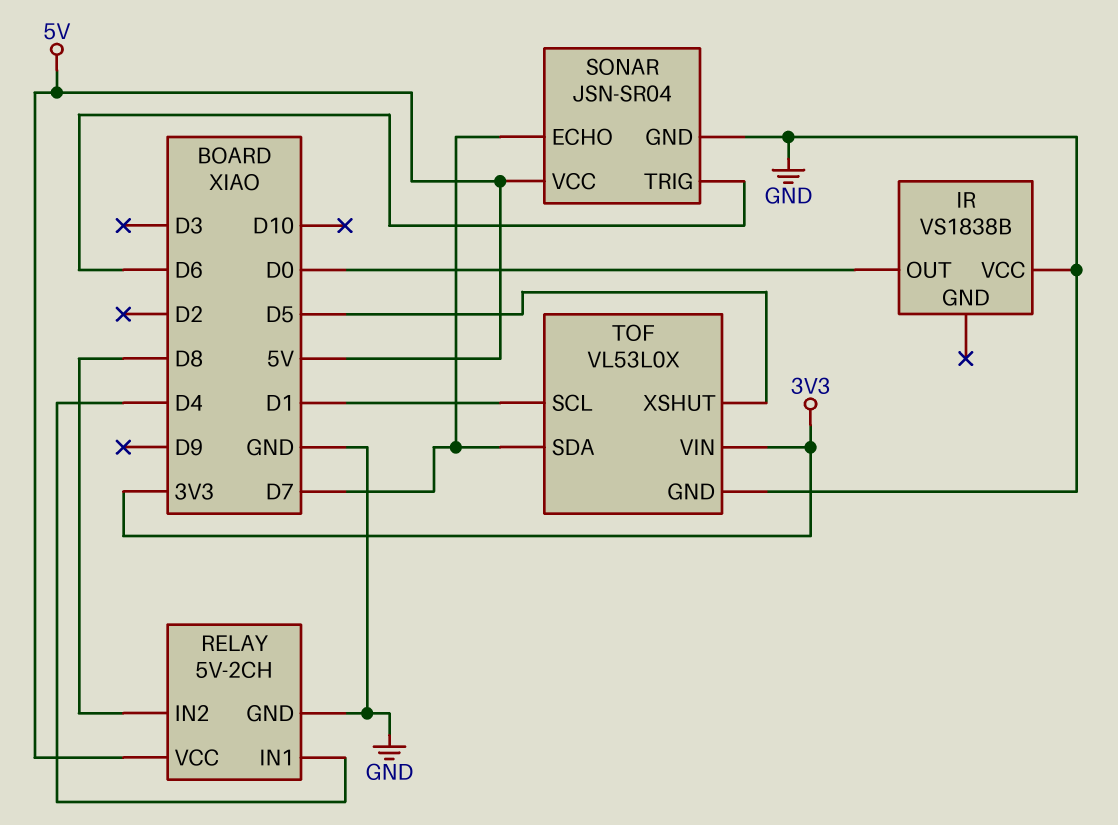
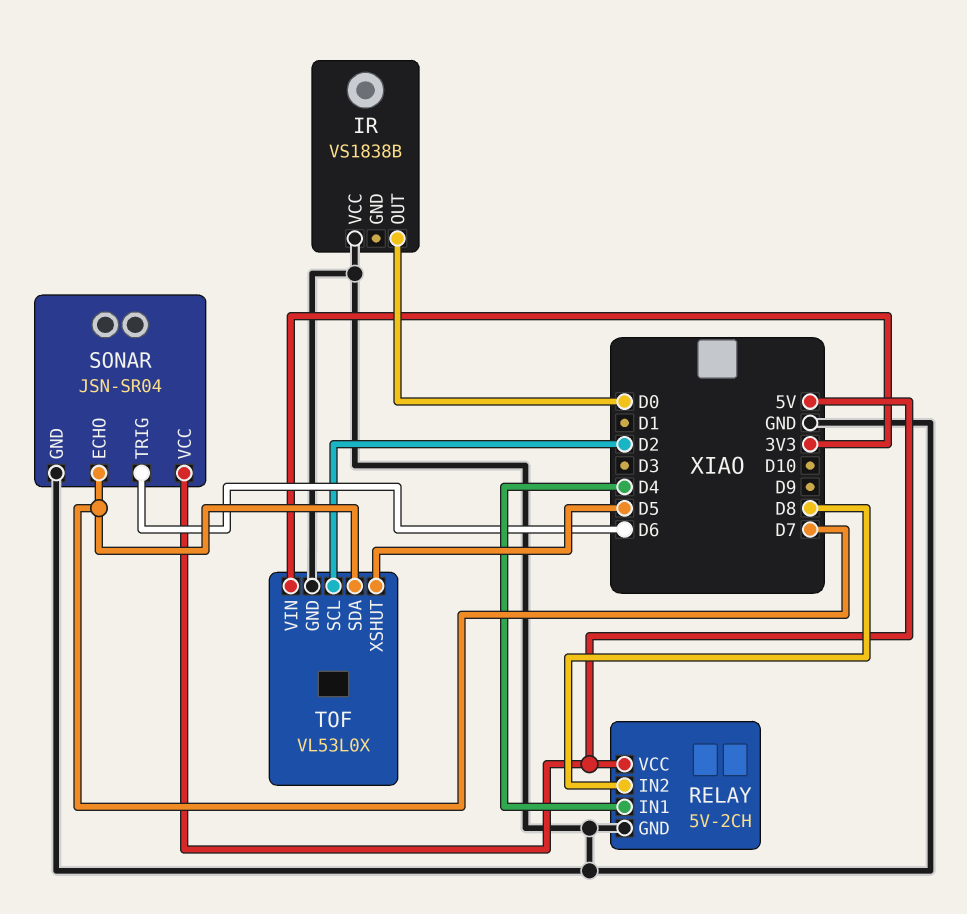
TOF pin SCL: D1 -> D2

